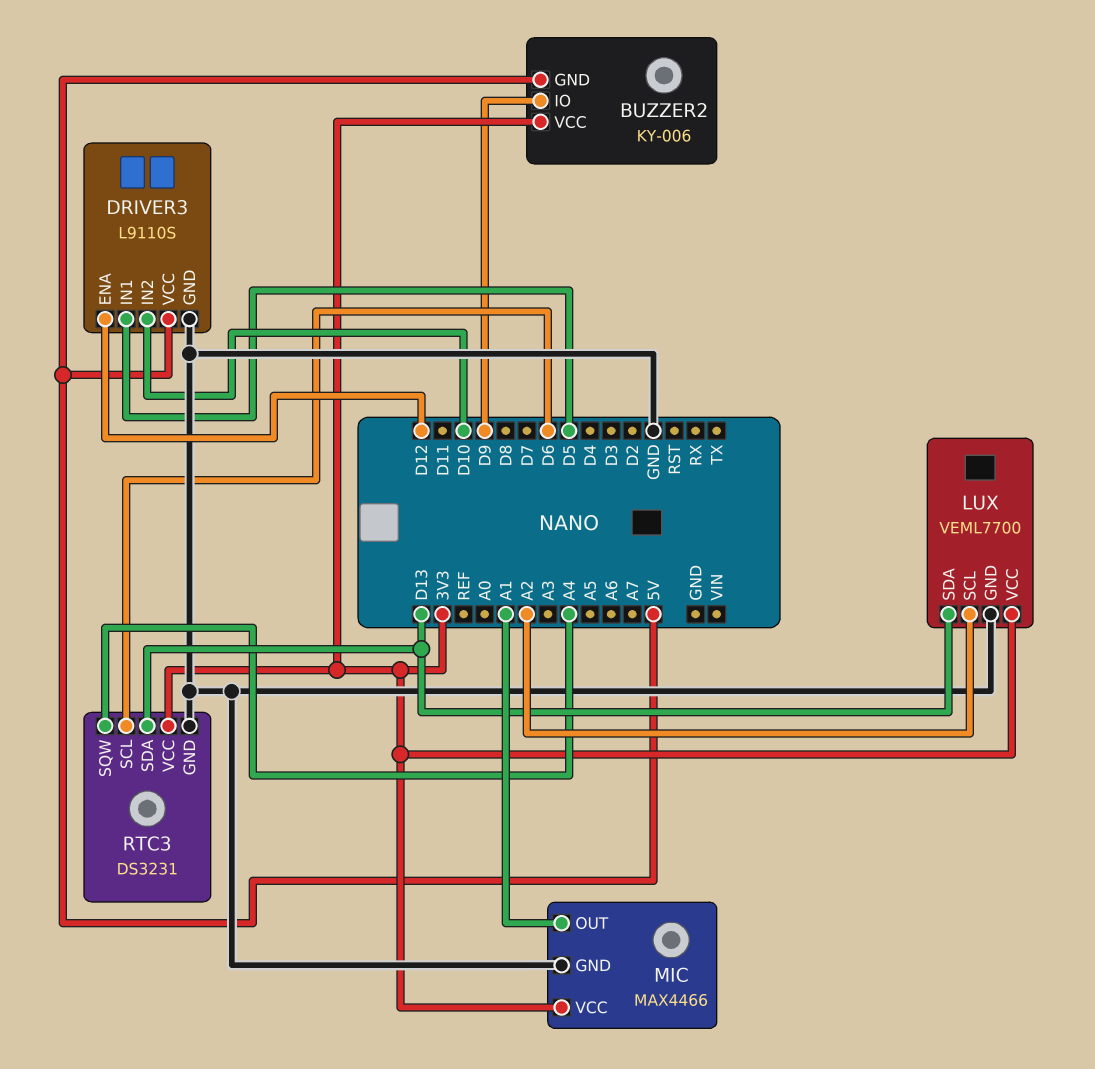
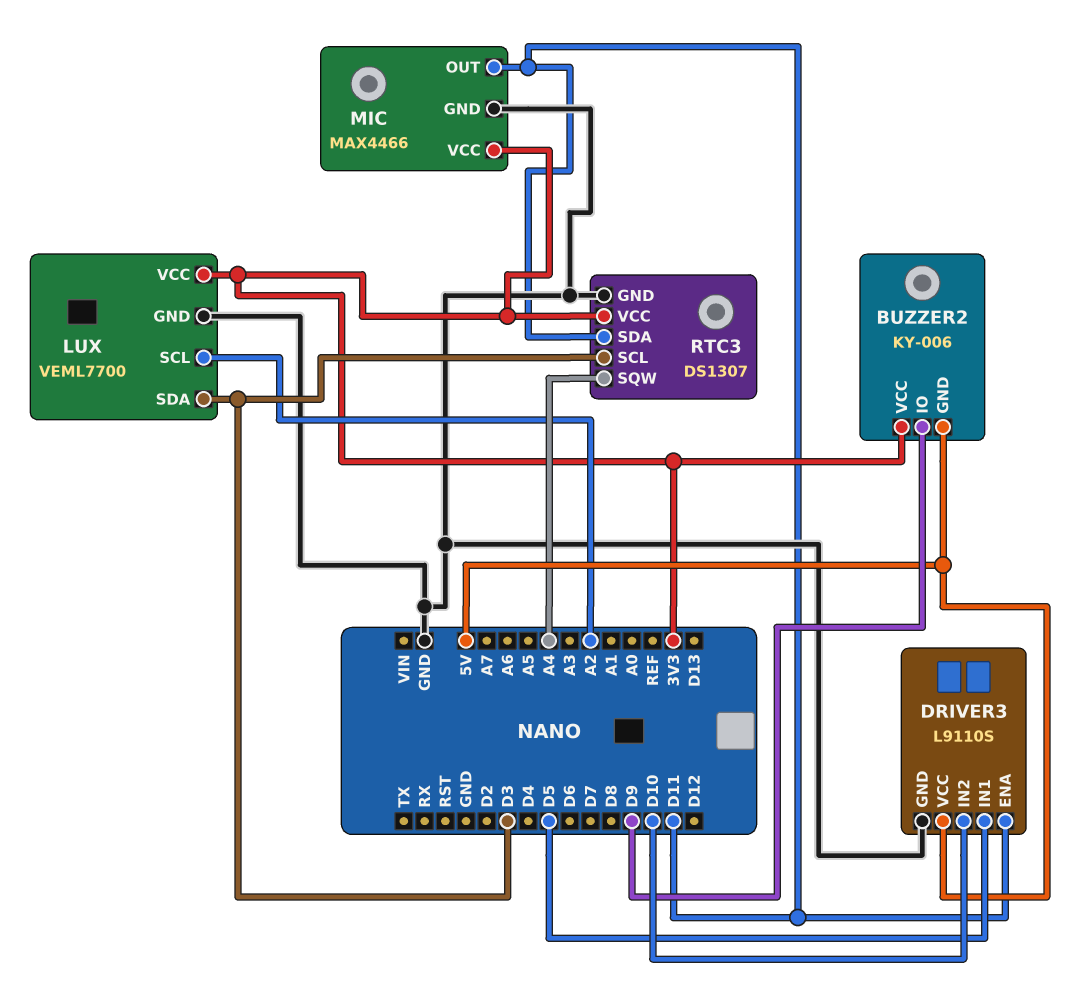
DRIVER3 pin ENA: D12 -> D11
LUX pin SDA: D13 -> D3
MIC pin OUT: A1 -> D11
RTC3: DS3231 -> DS1307
RTC3 pin SCL: D6 -> D3
RTC3 pin SDA: D13 -> D11

